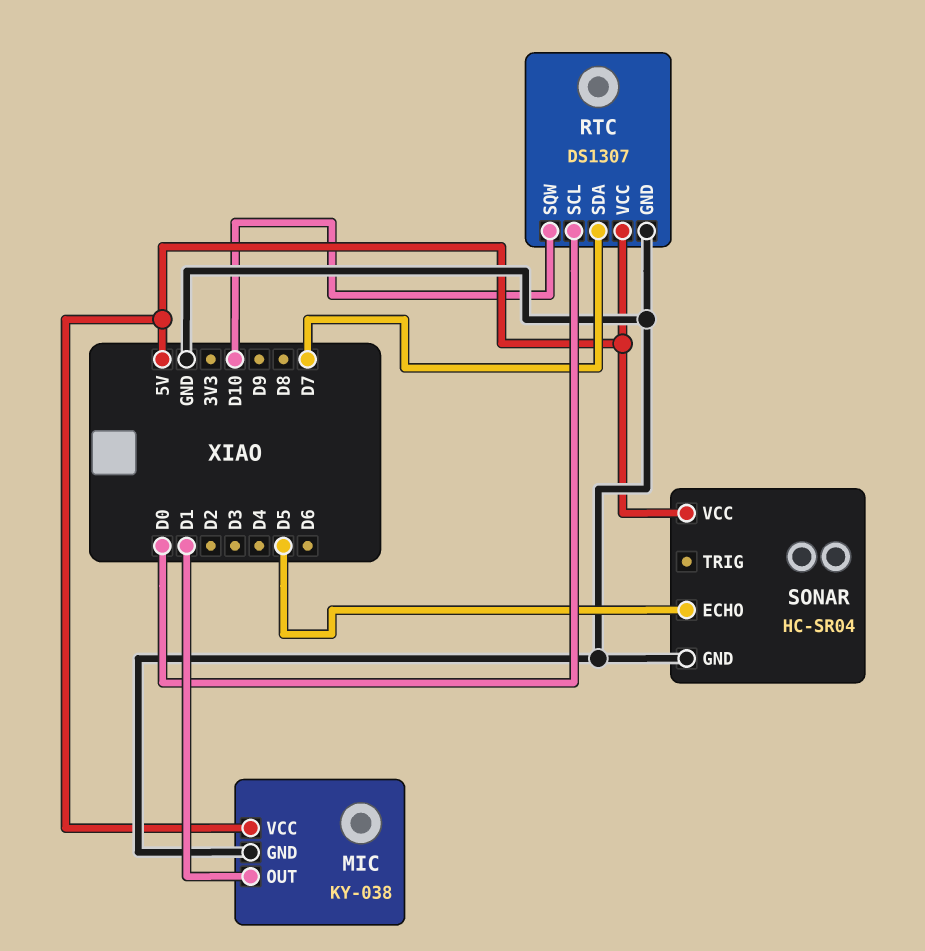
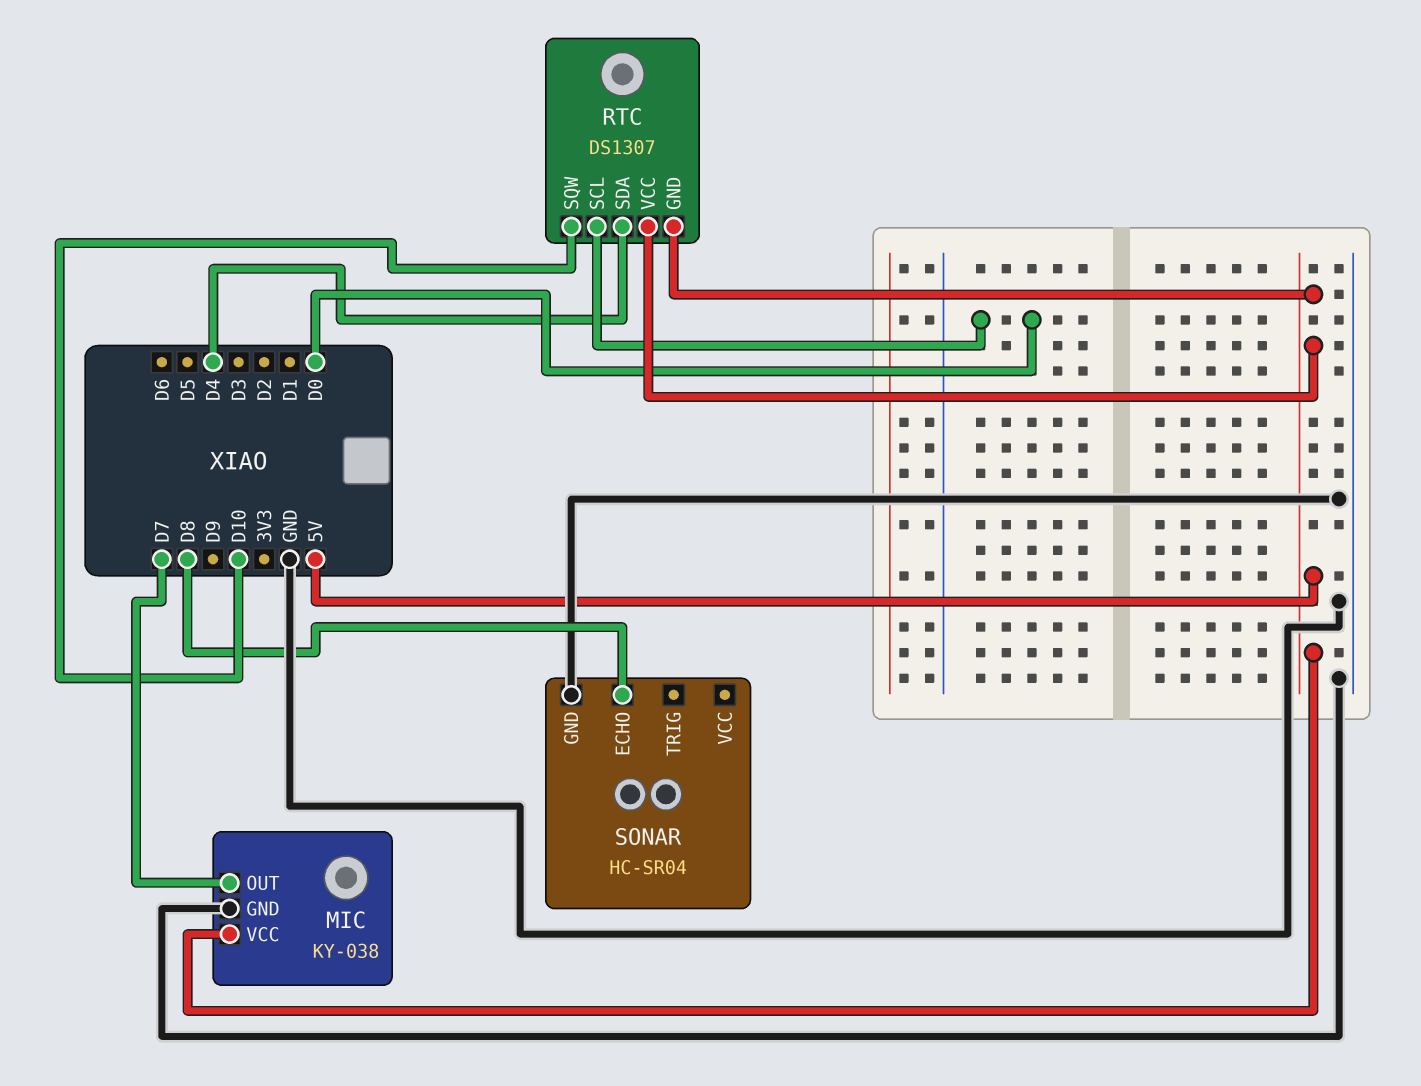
MIC pin OUT: D1 -> D7
RTC pin GND: GND -> 5V
RTC pin SDA: D7 -> D4
SONAR pin ECHO: D5 -> D8
SONAR pin VCC: 5V -> none

